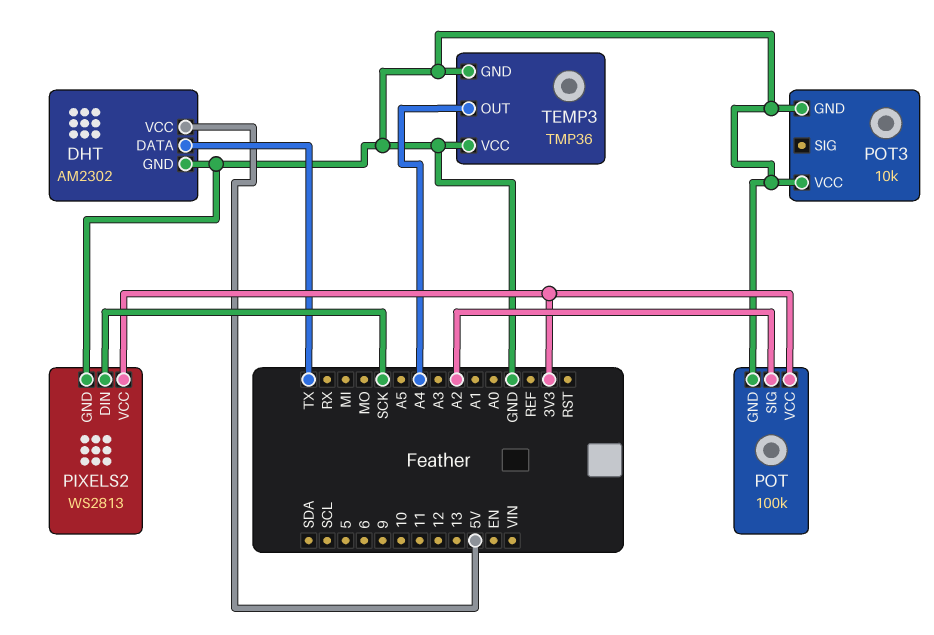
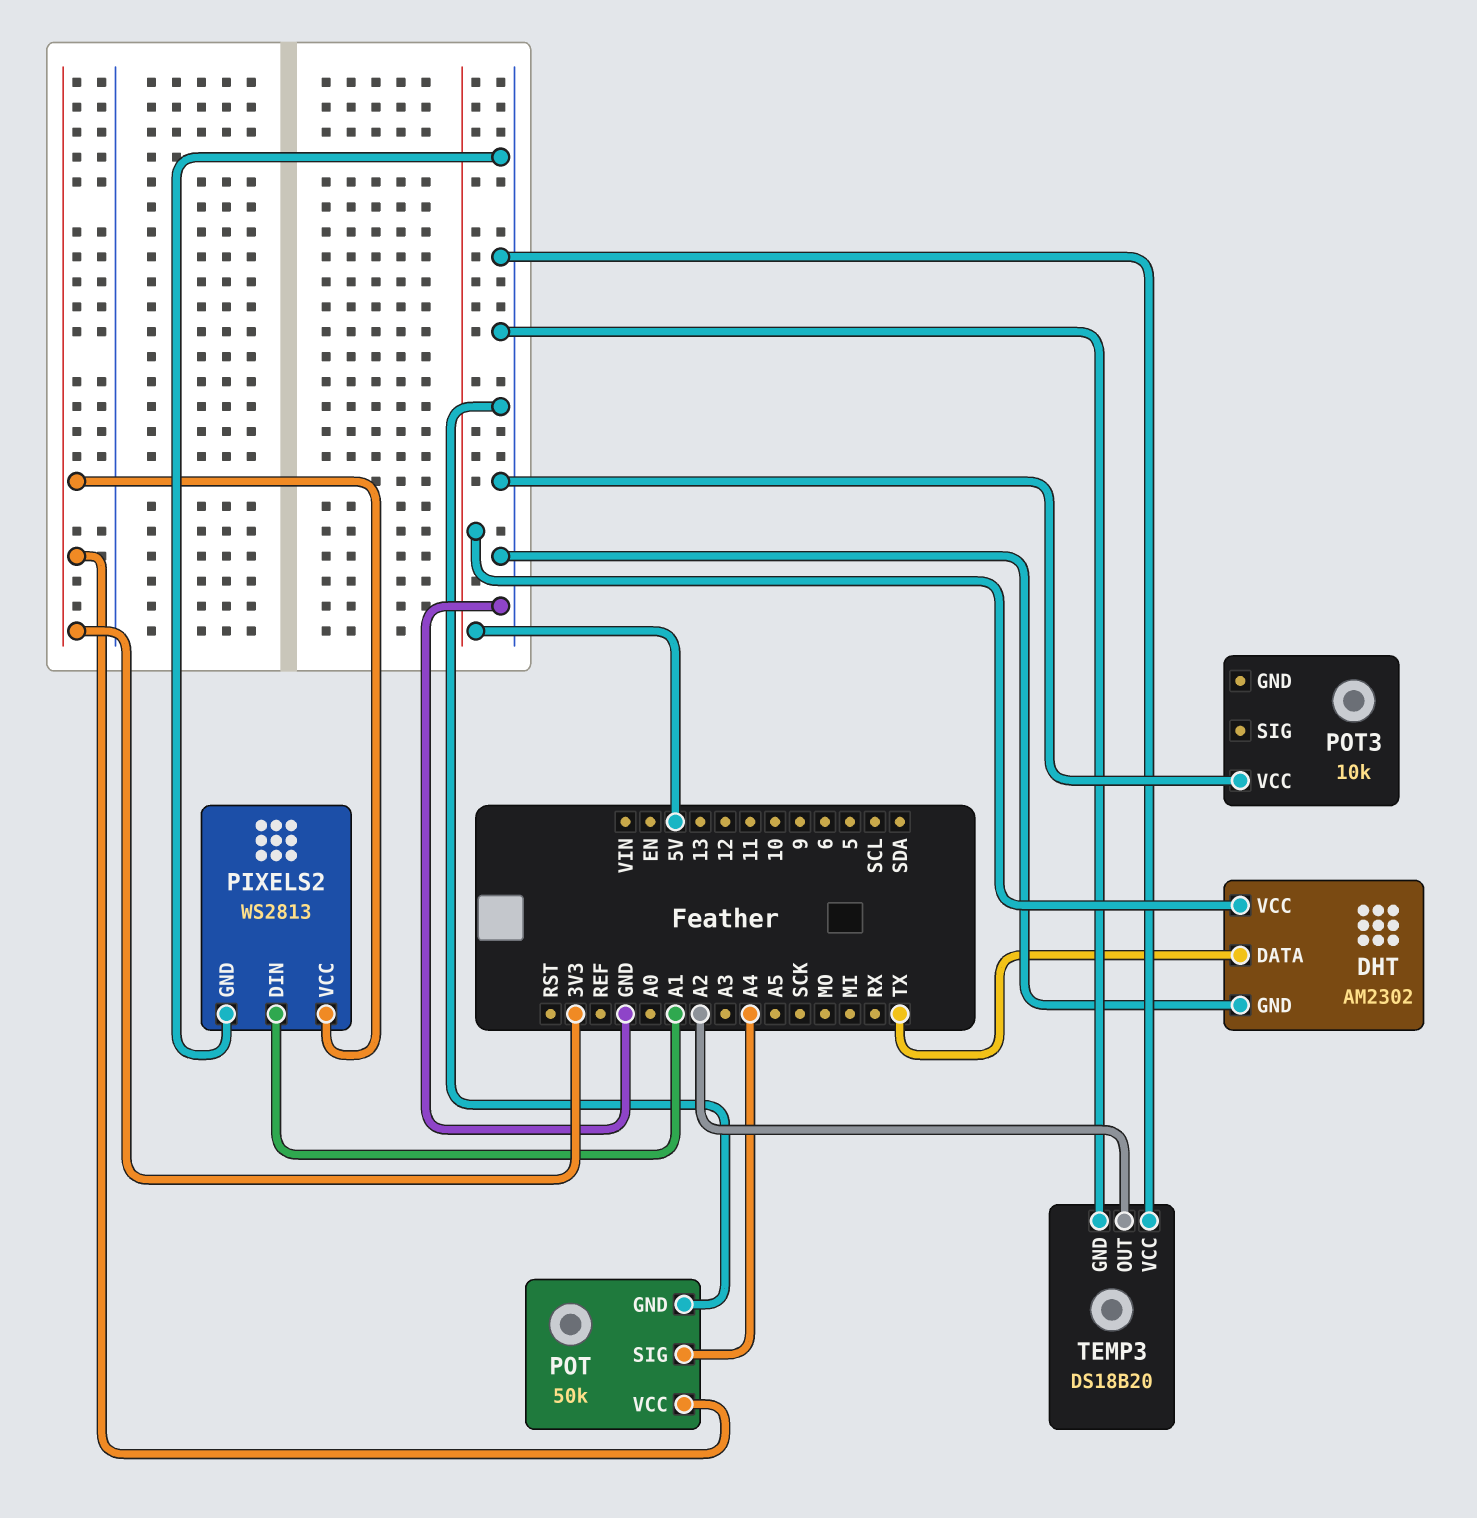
PIXELS2 pin DIN: SCK -> A1
POT: 100k -> 50k
POT pin SIG: A2 -> A4
POT3 pin GND: GND -> none
TEMP3: TMP36 -> DS18B20
TEMP3 pin OUT: A4 -> A2

